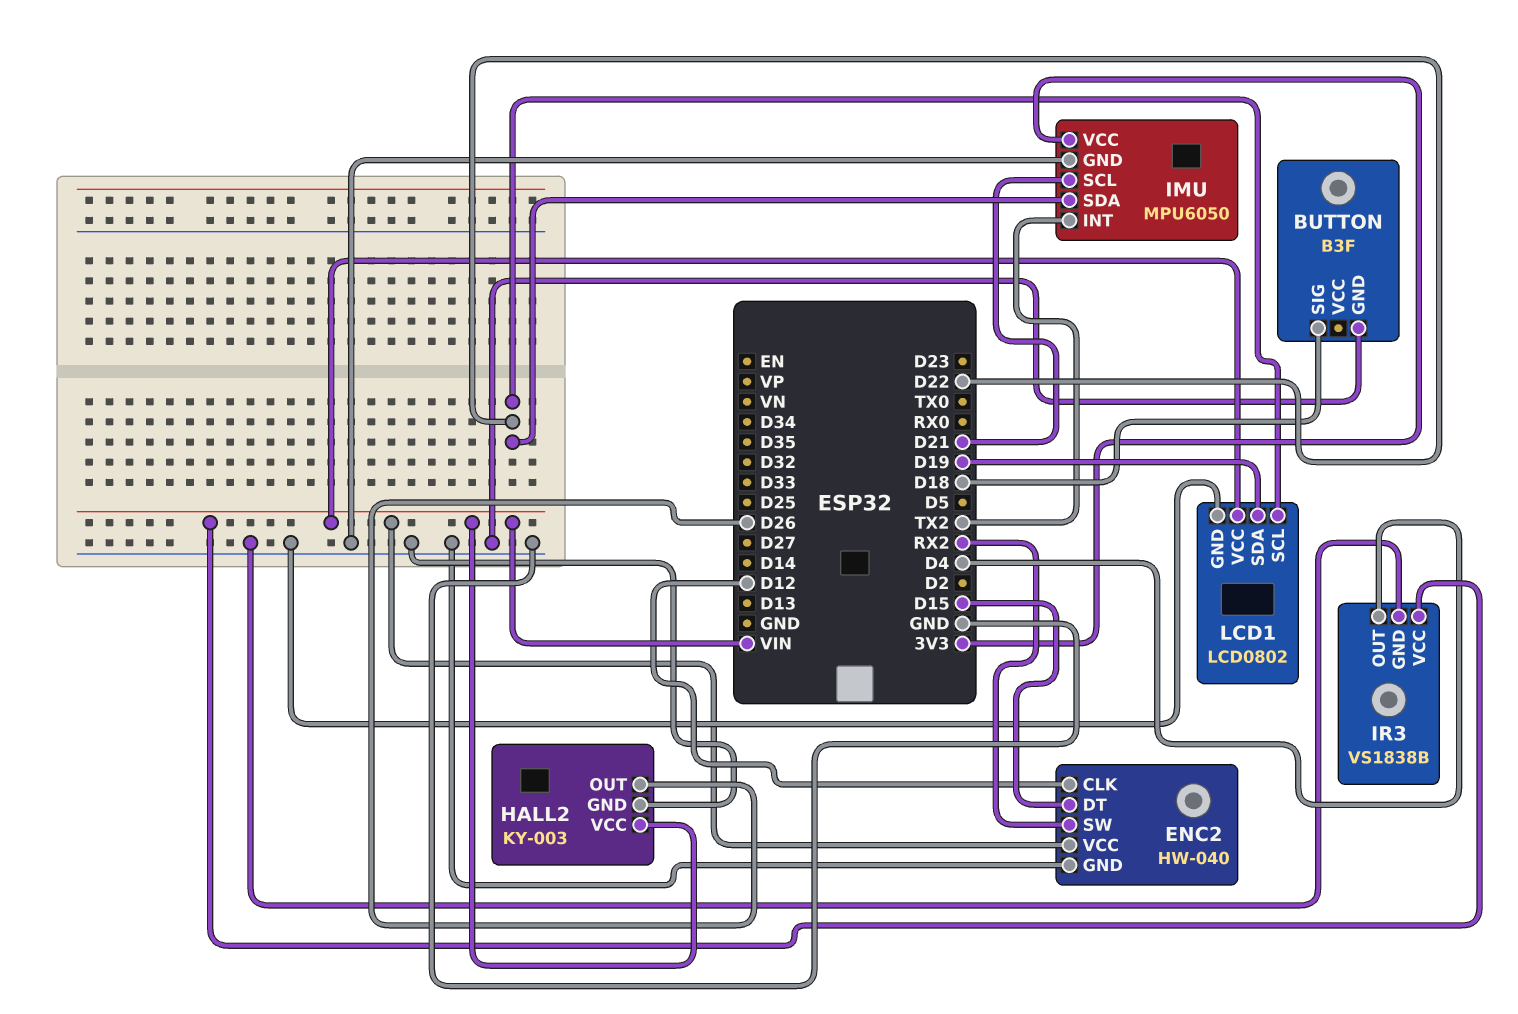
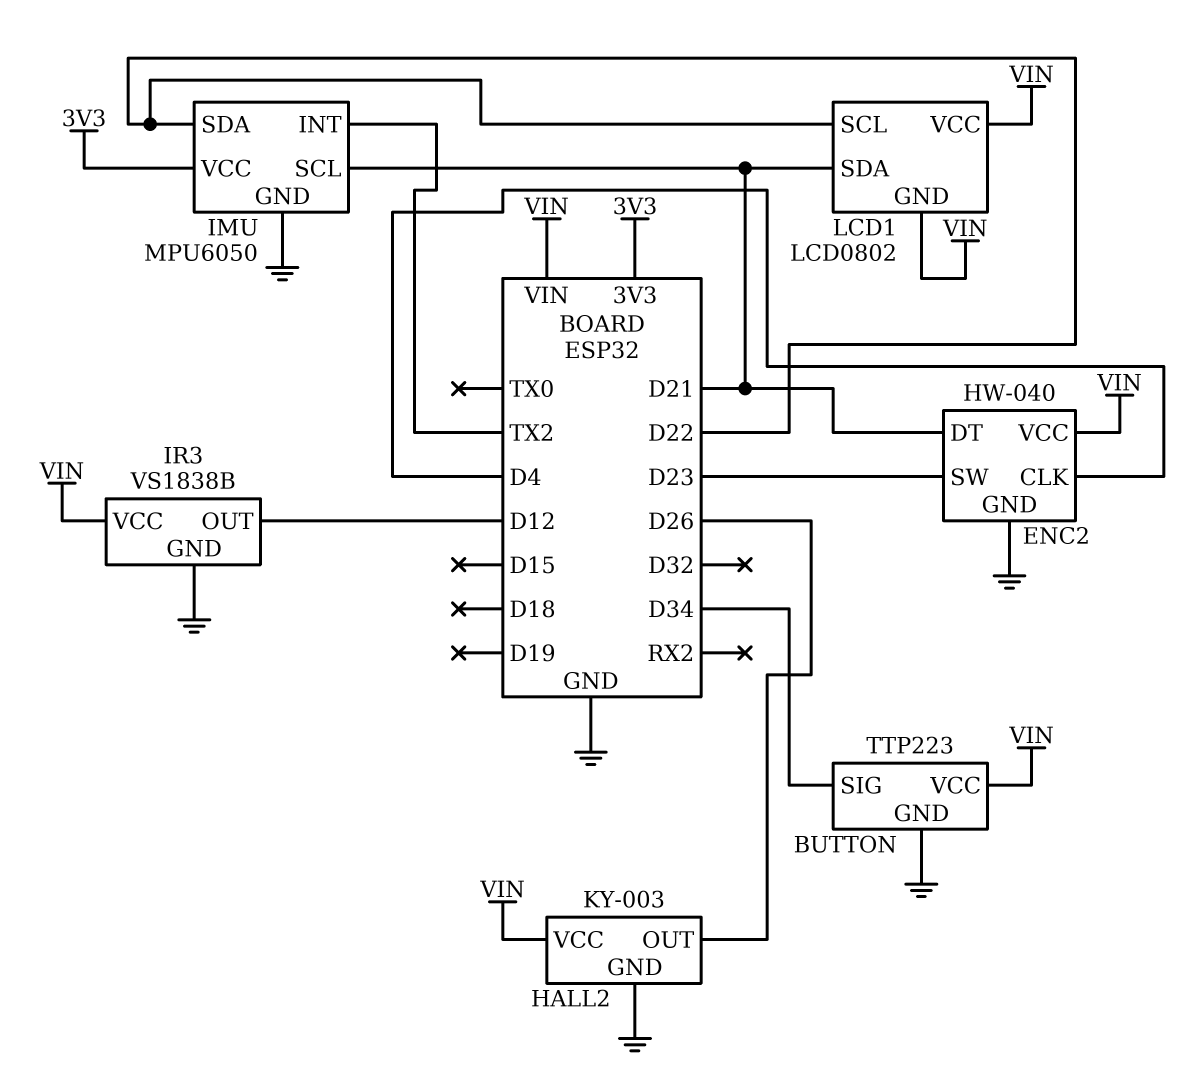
BUTTON: B3F -> TTP223
BUTTON pin SIG: D18 -> D34
BUTTON pin VCC: none -> VIN
ENC2 pin CLK: D12 -> D4
ENC2 pin DT: D15 -> D21
ENC2 pin SW: RX2 -> D23
IR3 pin OUT: D4 -> D12
LCD1 pin GND: GND -> VIN
LCD1 pin SDA: D19 -> D21

